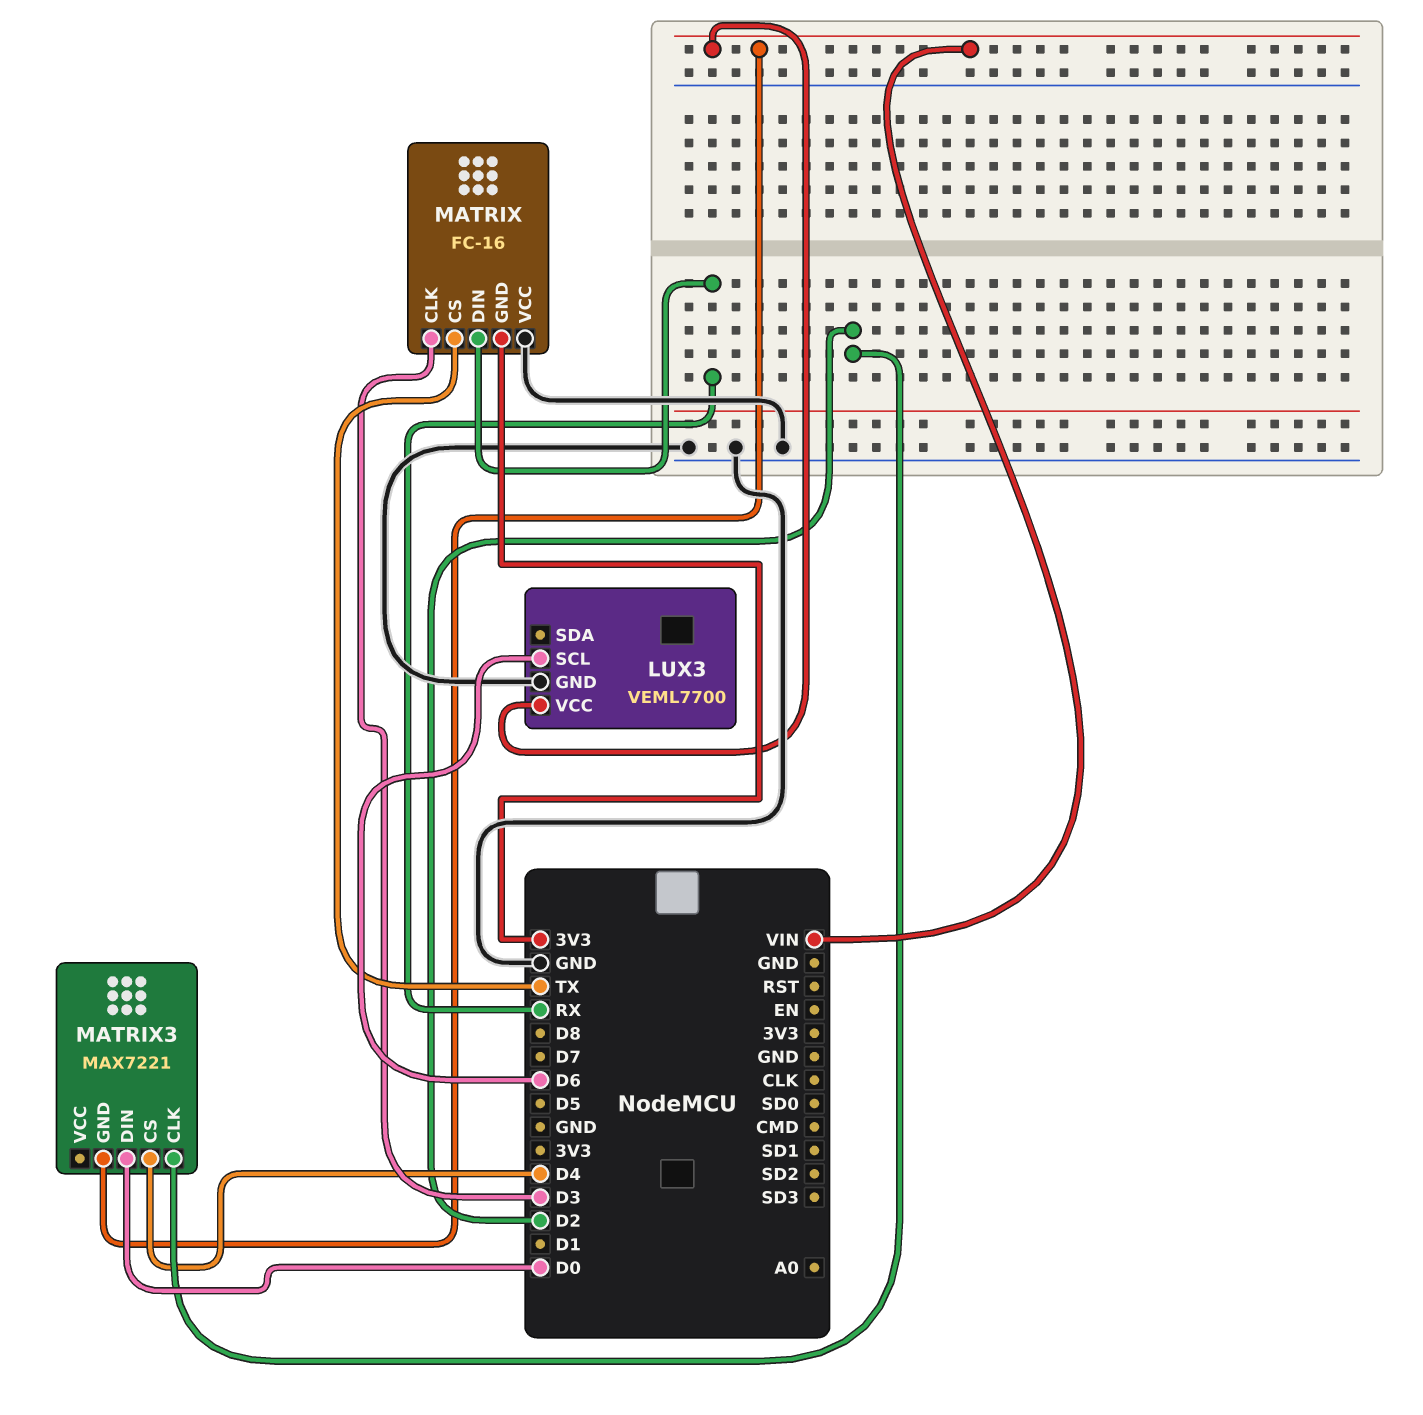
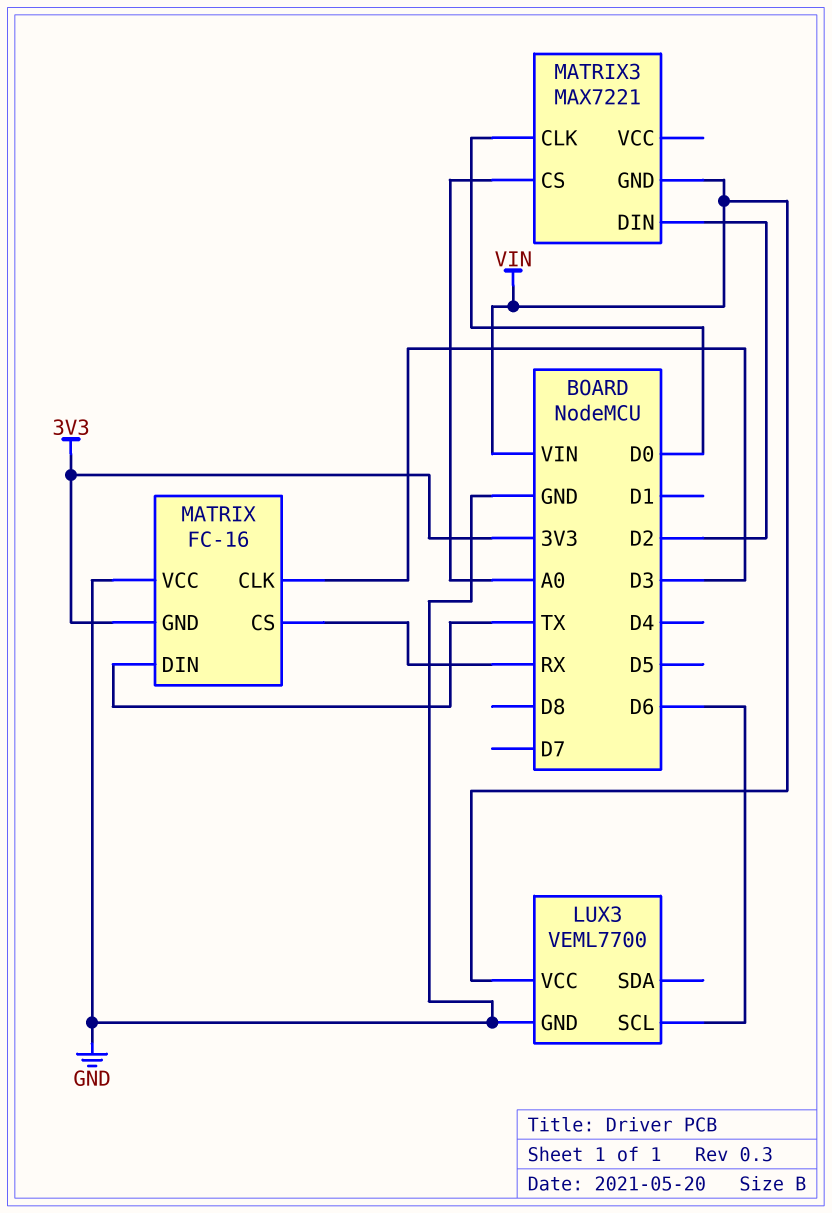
MATRIX pin CS: TX -> RX
MATRIX pin DIN: RX -> TX
MATRIX3 pin CLK: D2 -> D0
MATRIX3 pin CS: D4 -> A0
MATRIX3 pin DIN: D0 -> D2

